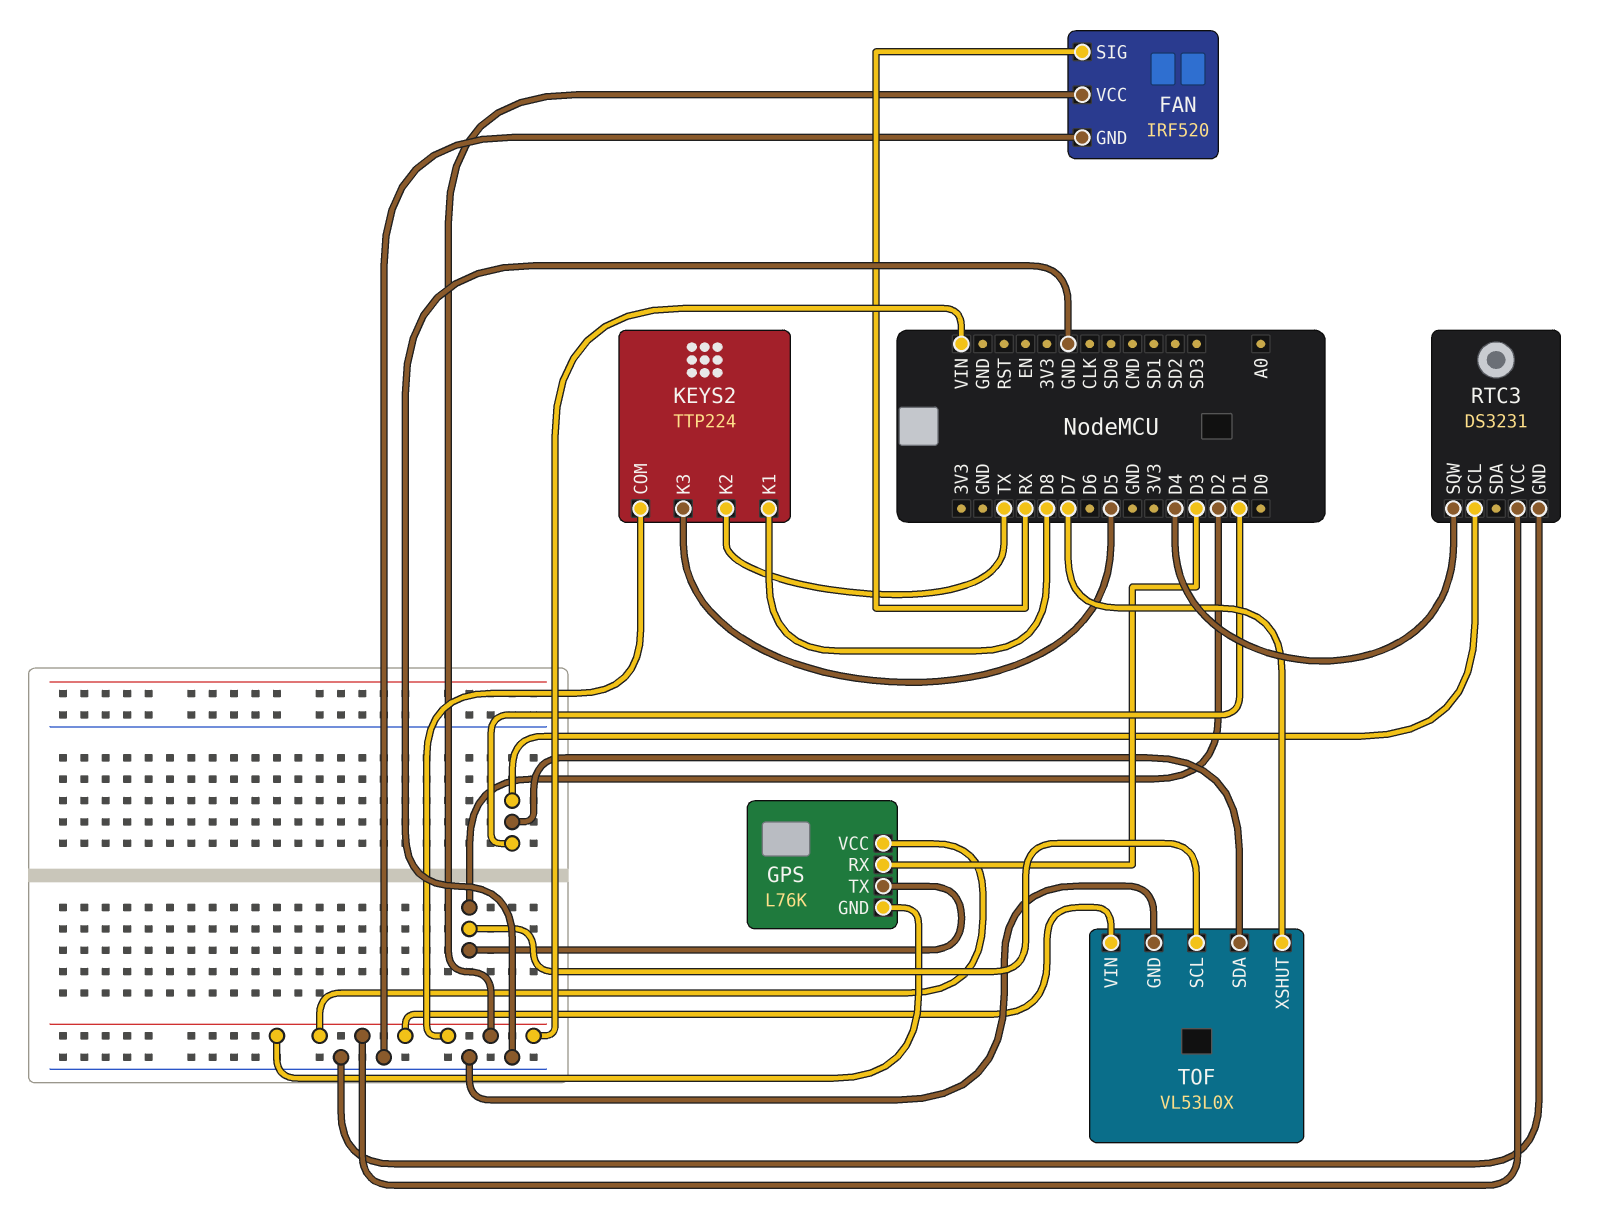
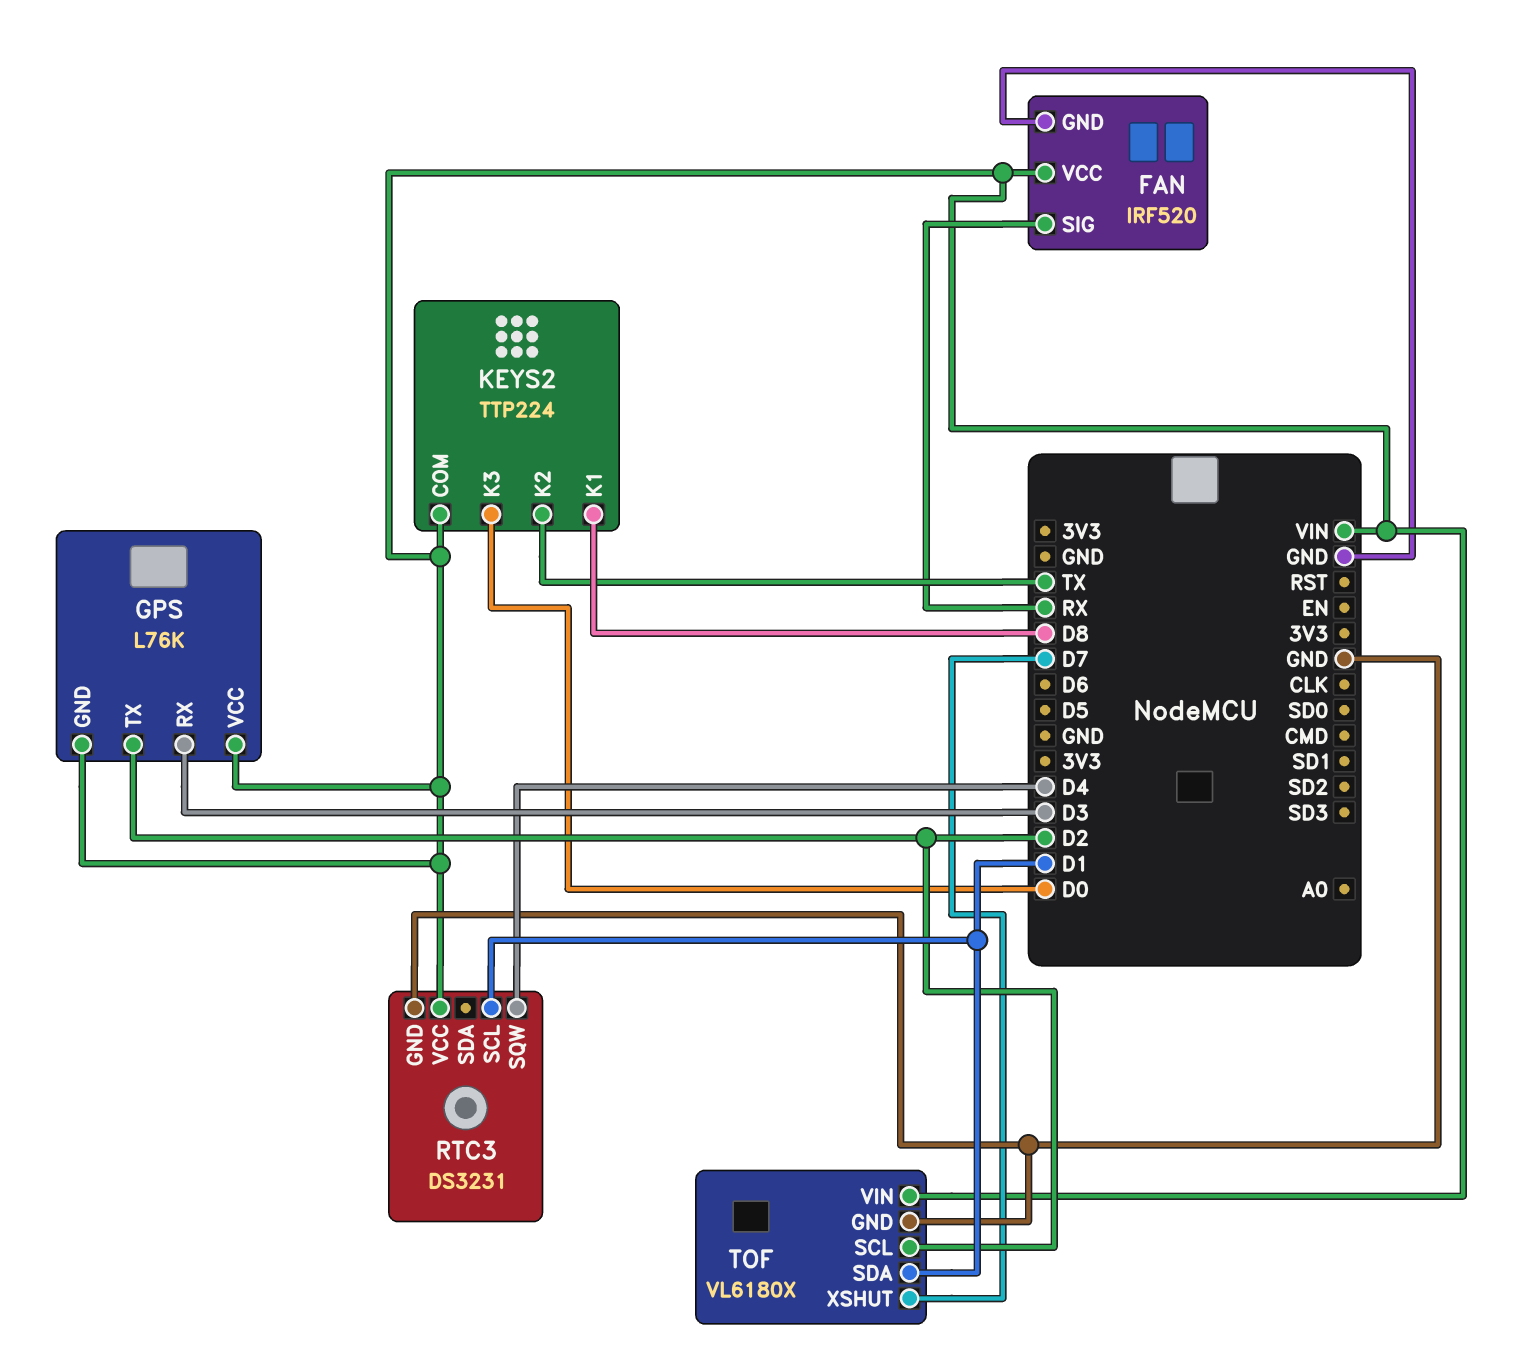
KEYS2 pin K3: D5 -> D0
TOF: VL53L0X -> VL6180X

